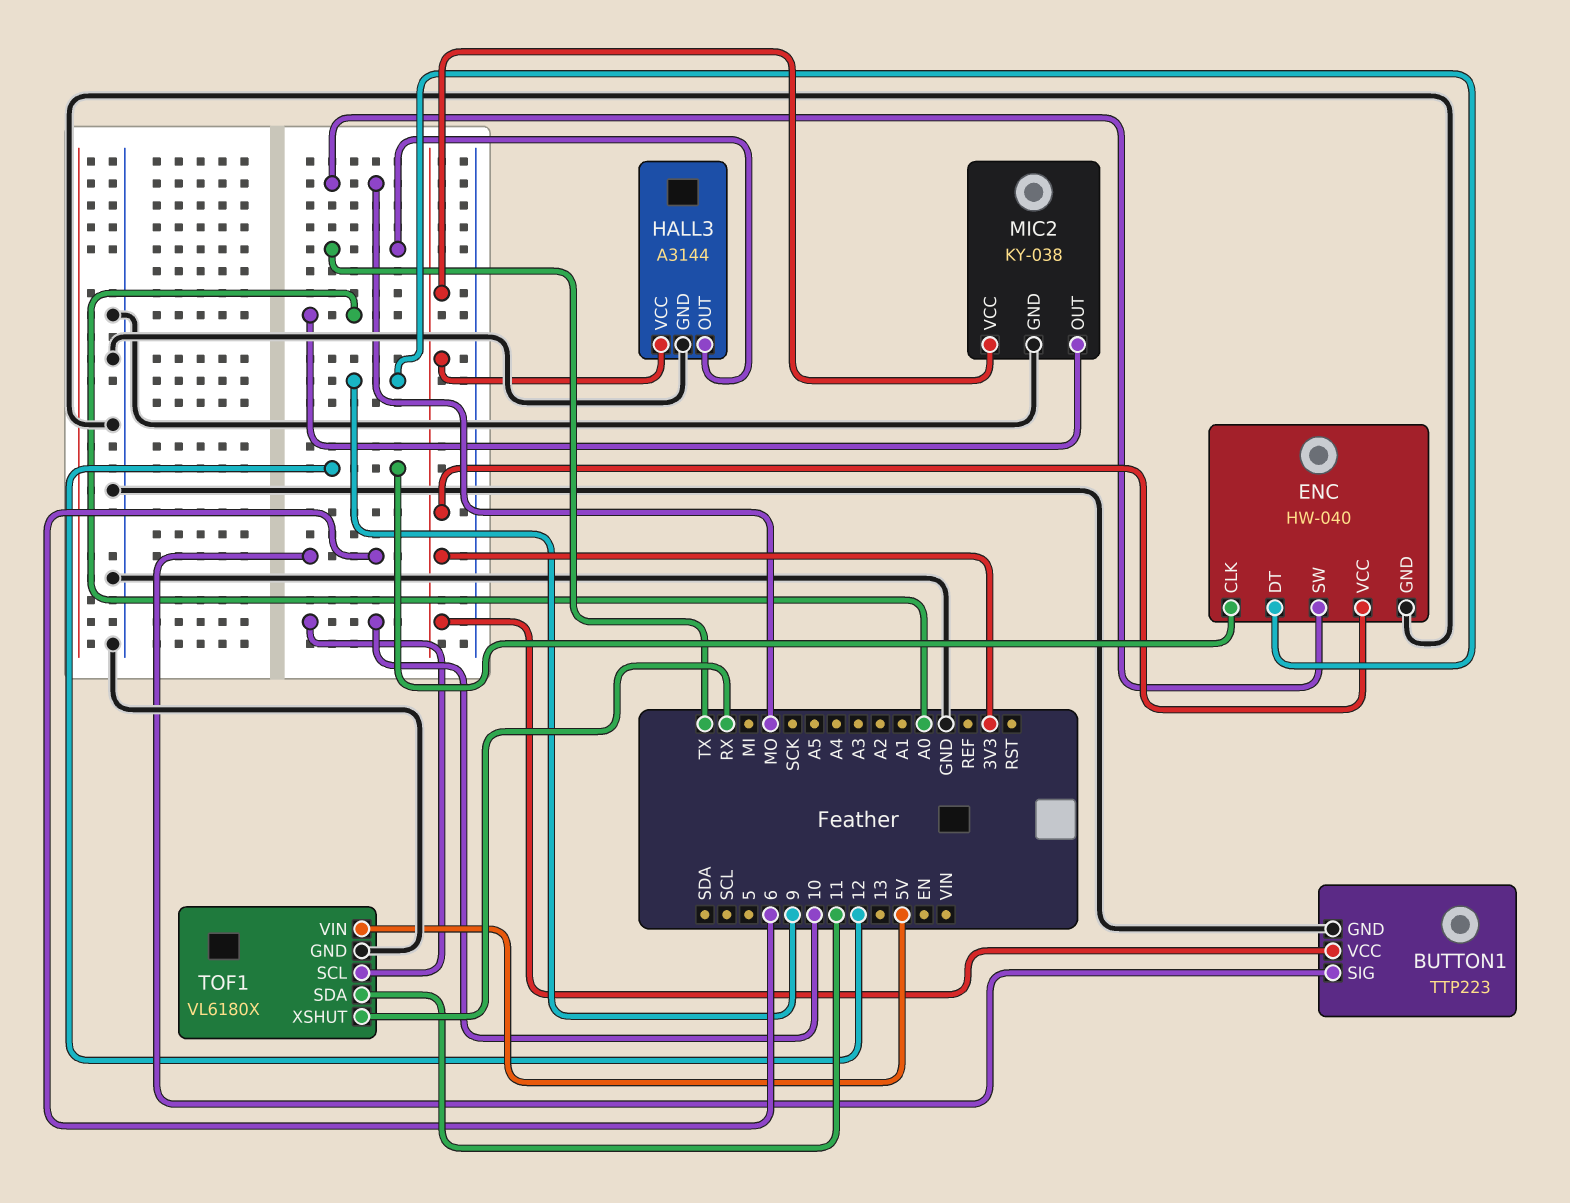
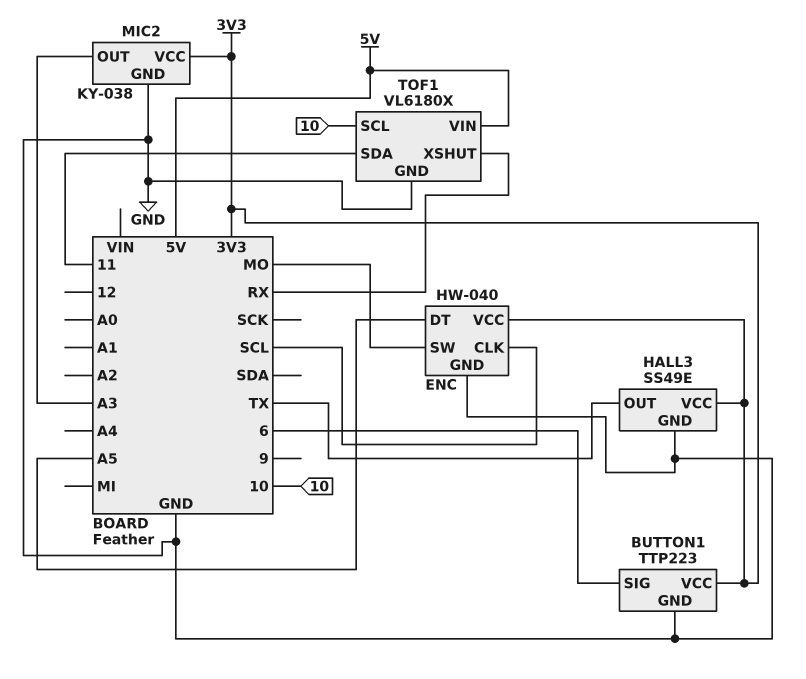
ENC pin CLK: 12 -> SCL
ENC pin DT: 9 -> A5
HALL3: A3144 -> SS49E
MIC2 pin OUT: A0 -> A3

